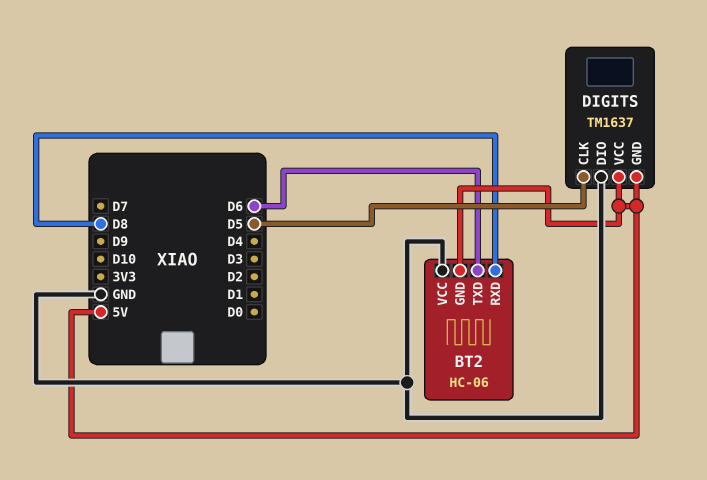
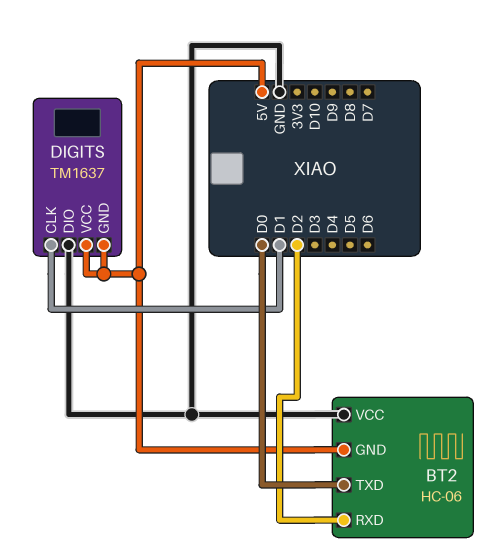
BT2 pin RXD: D8 -> D2
BT2 pin TXD: D6 -> D0
DIGITS pin CLK: D5 -> D1

